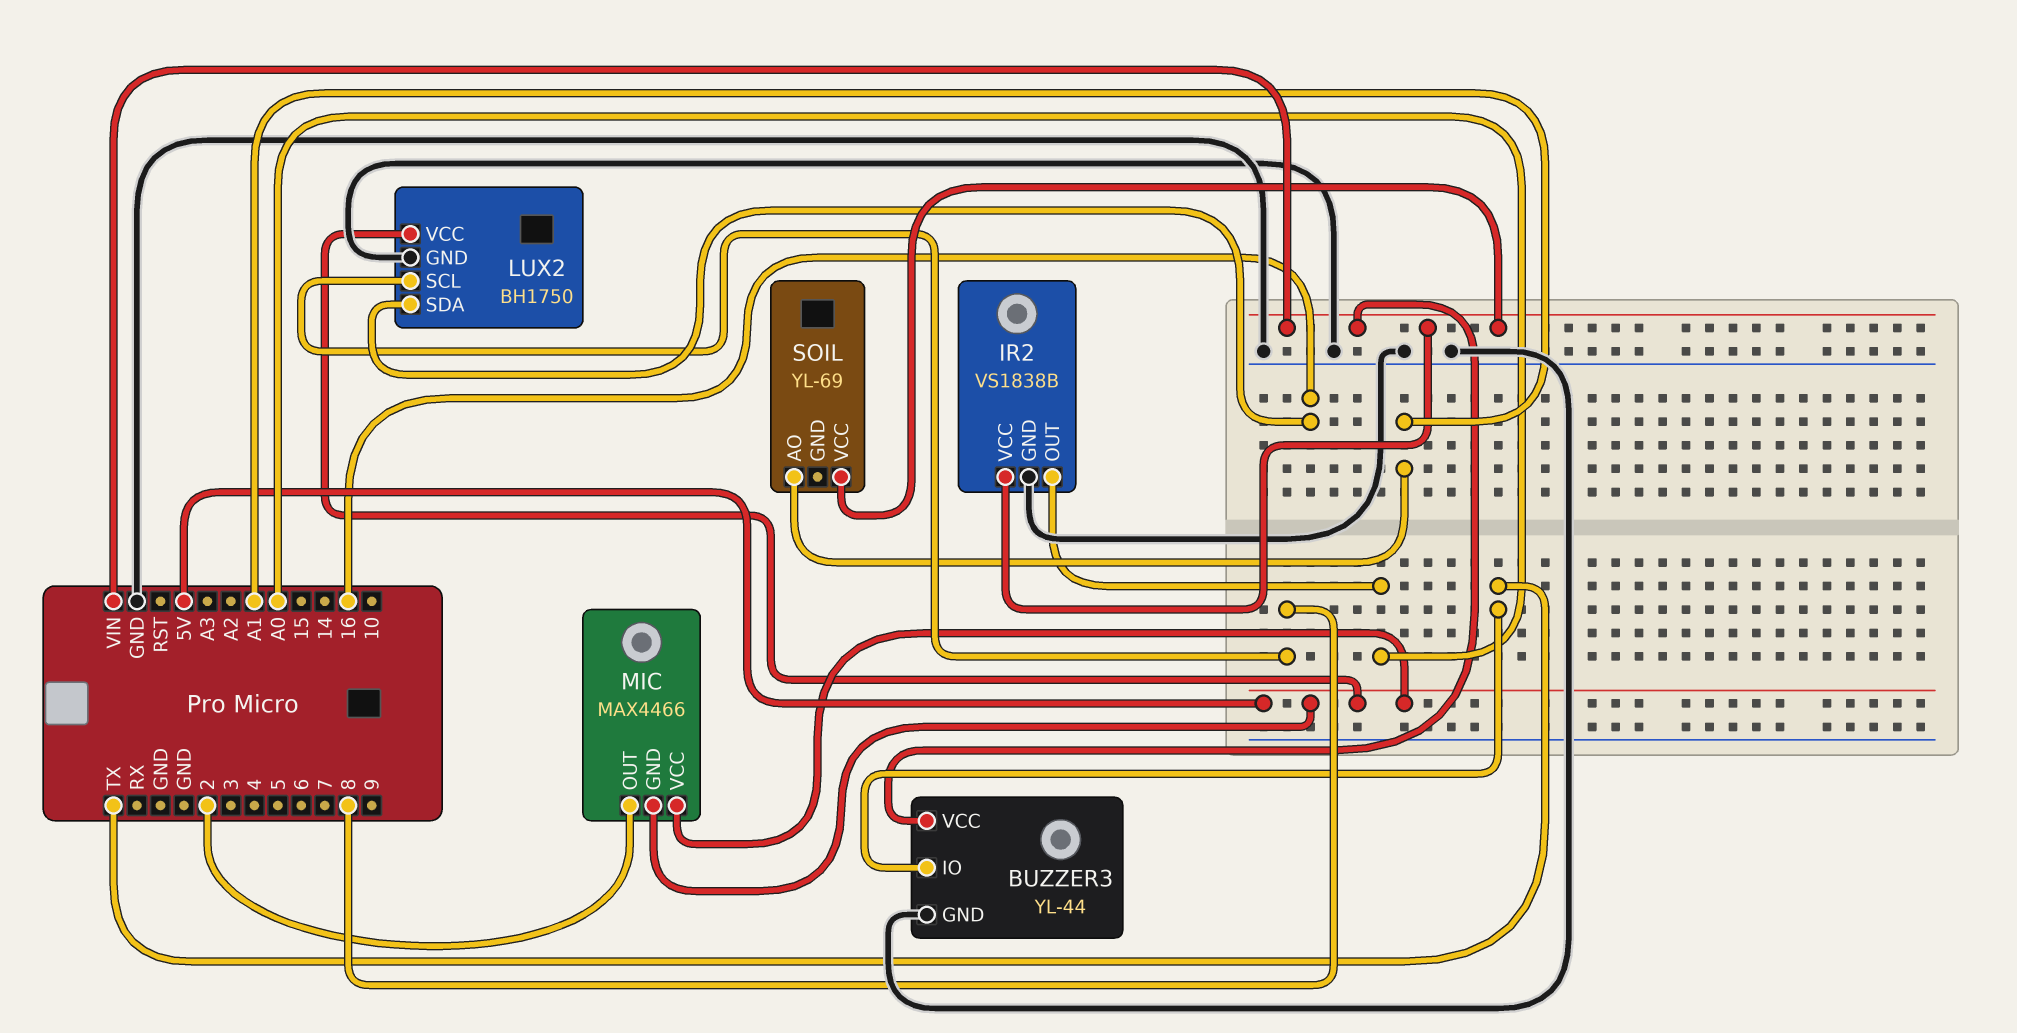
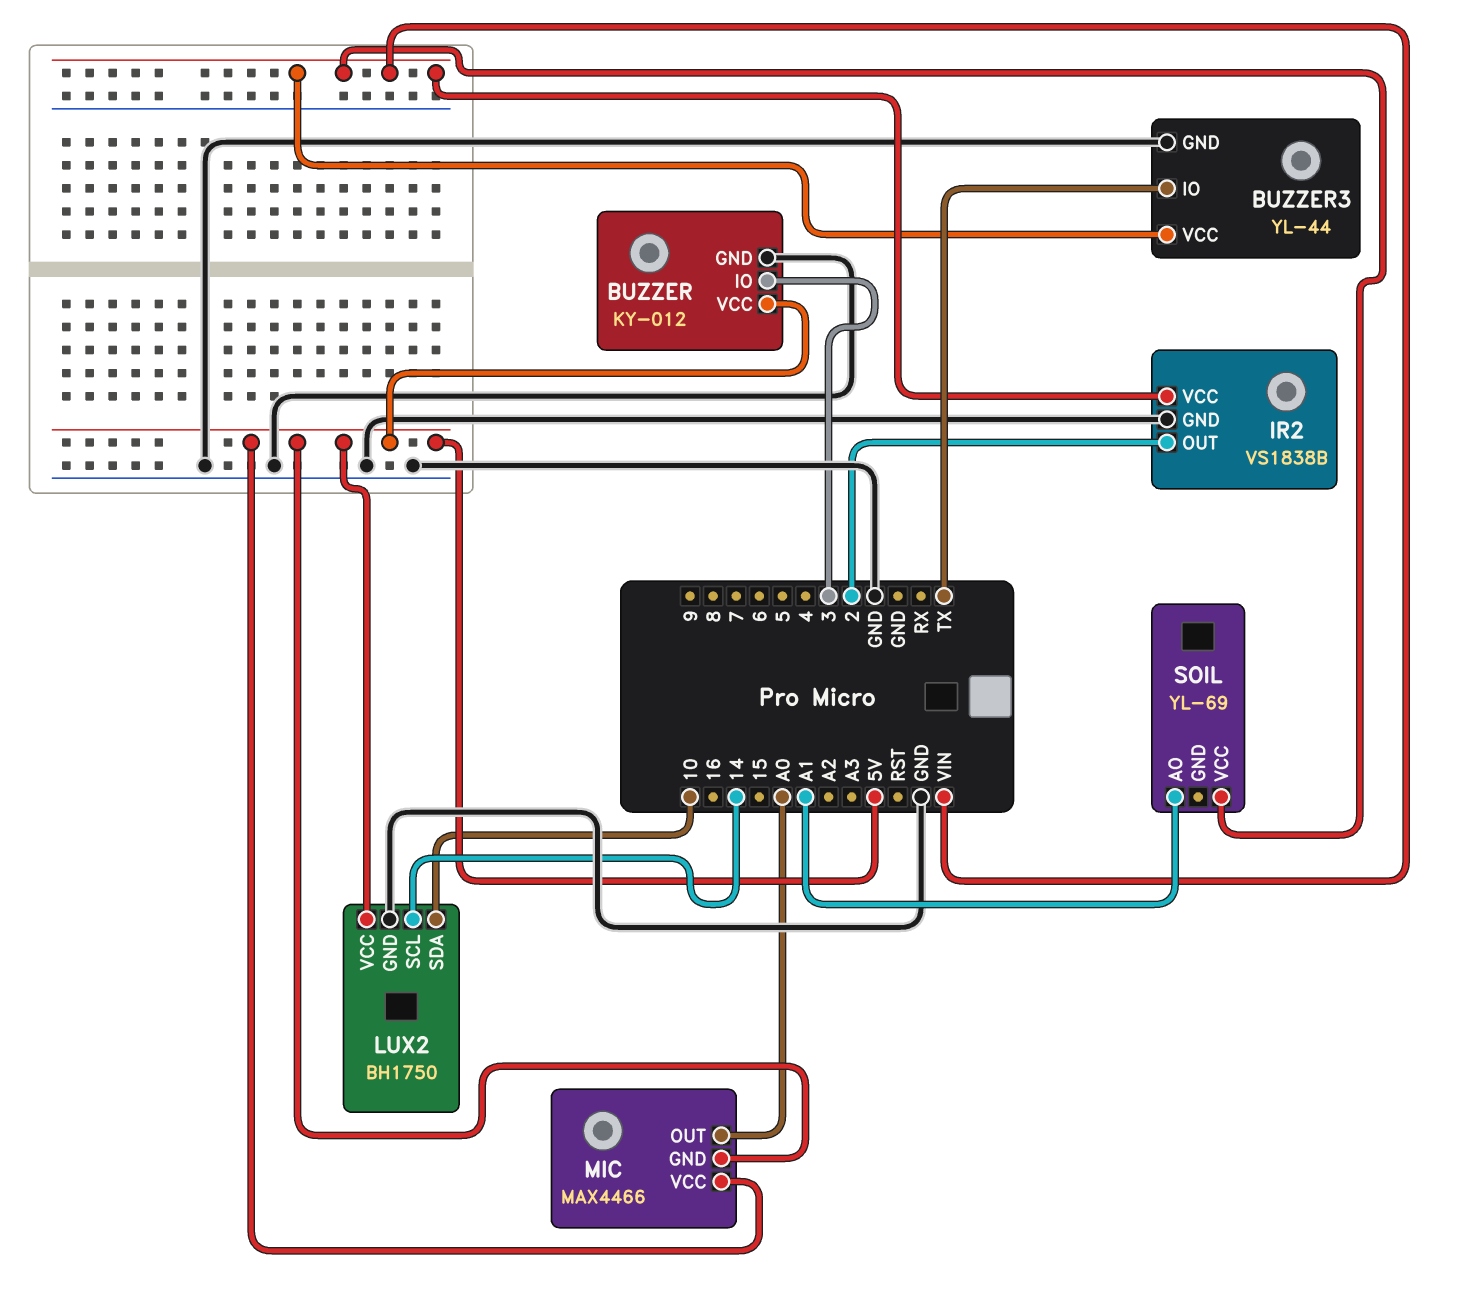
BUZZER: none -> KY-012
BUZZER pin GND: none -> GND
BUZZER pin IO: none -> 3
BUZZER pin VCC: none -> 5V
IR2 pin OUT: A0 -> 2
LUX2 pin SCL: 8 -> 14
LUX2 pin SDA: 16 -> 10
MIC pin OUT: 2 -> A0

